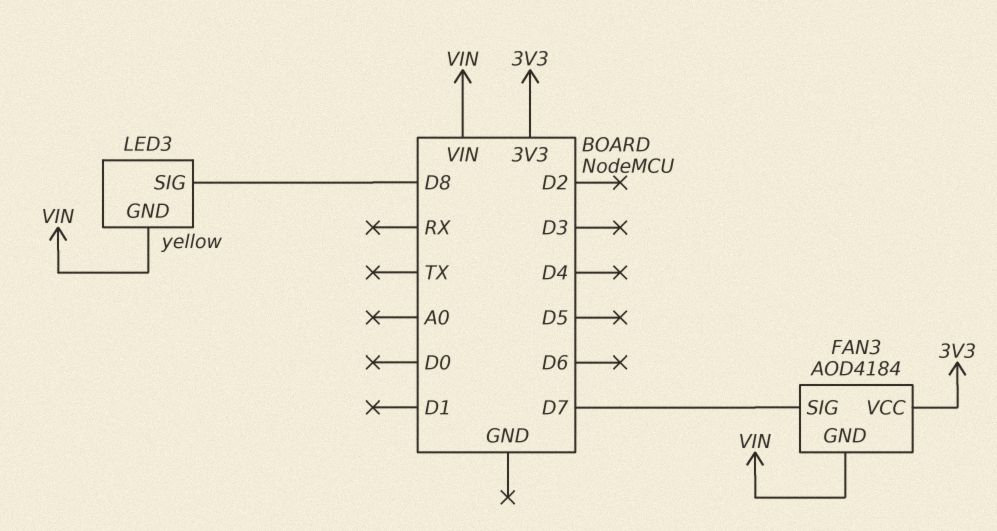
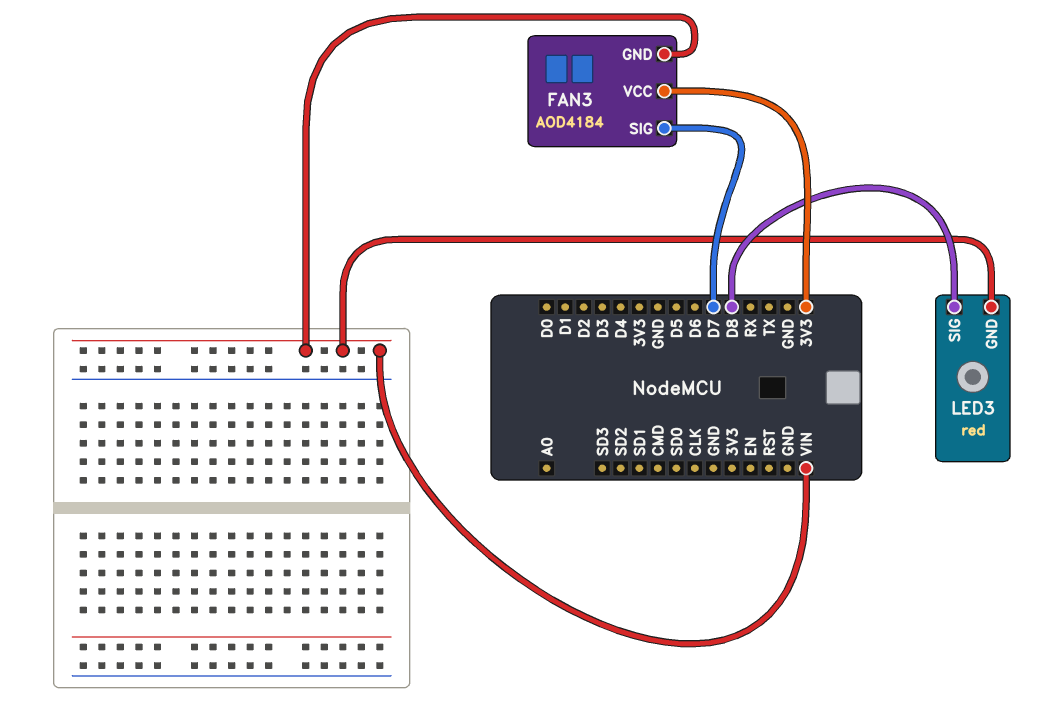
LED3: yellow -> red

